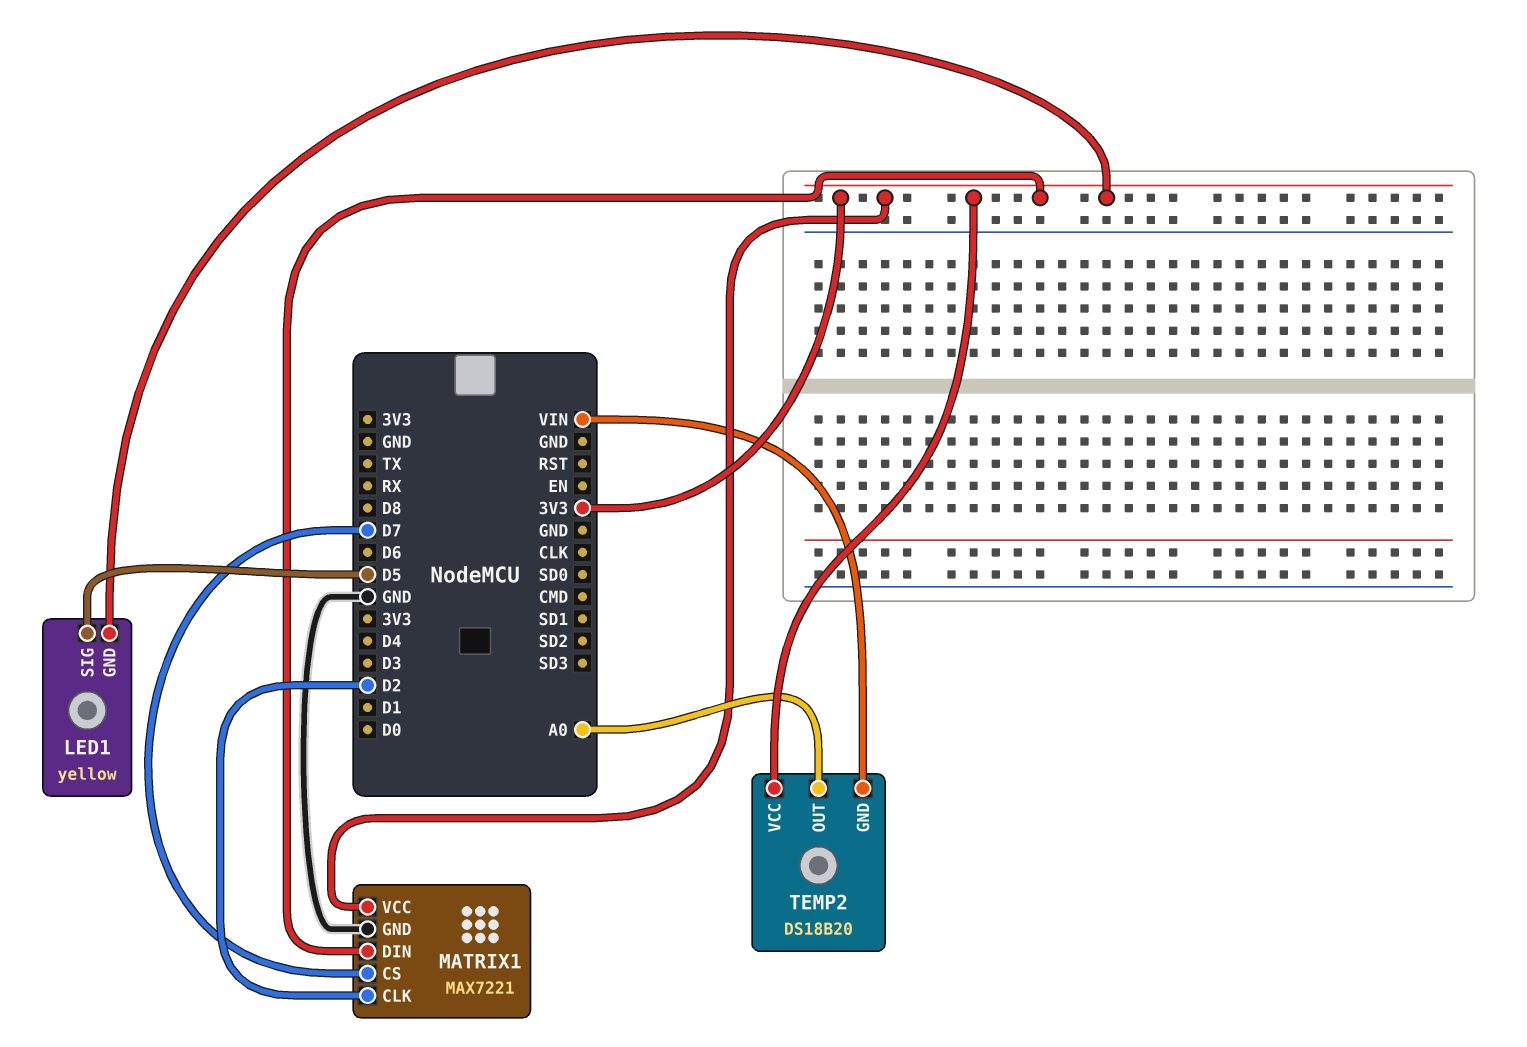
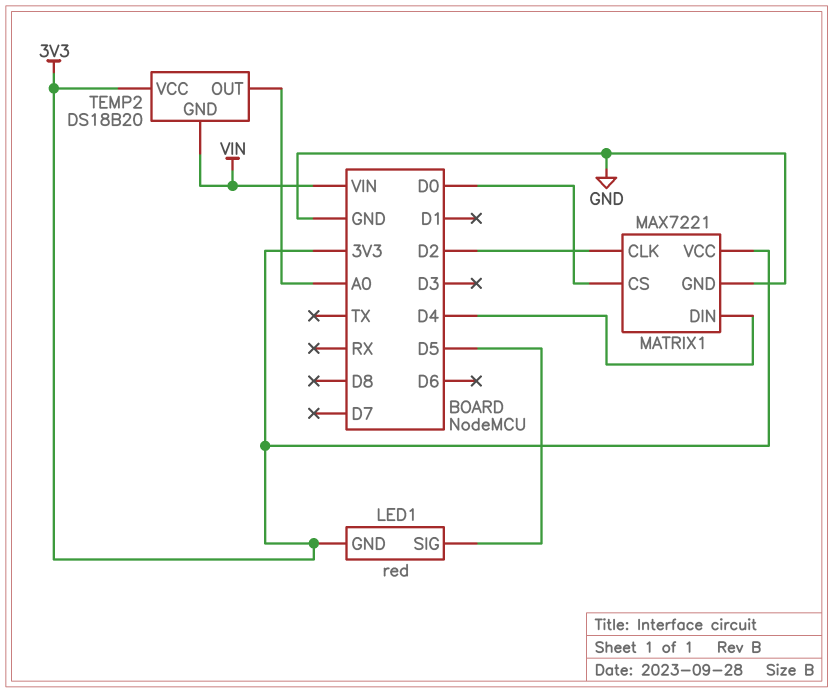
LED1: yellow -> red
MATRIX1 pin CS: D7 -> D0
MATRIX1 pin DIN: 3V3 -> D4

